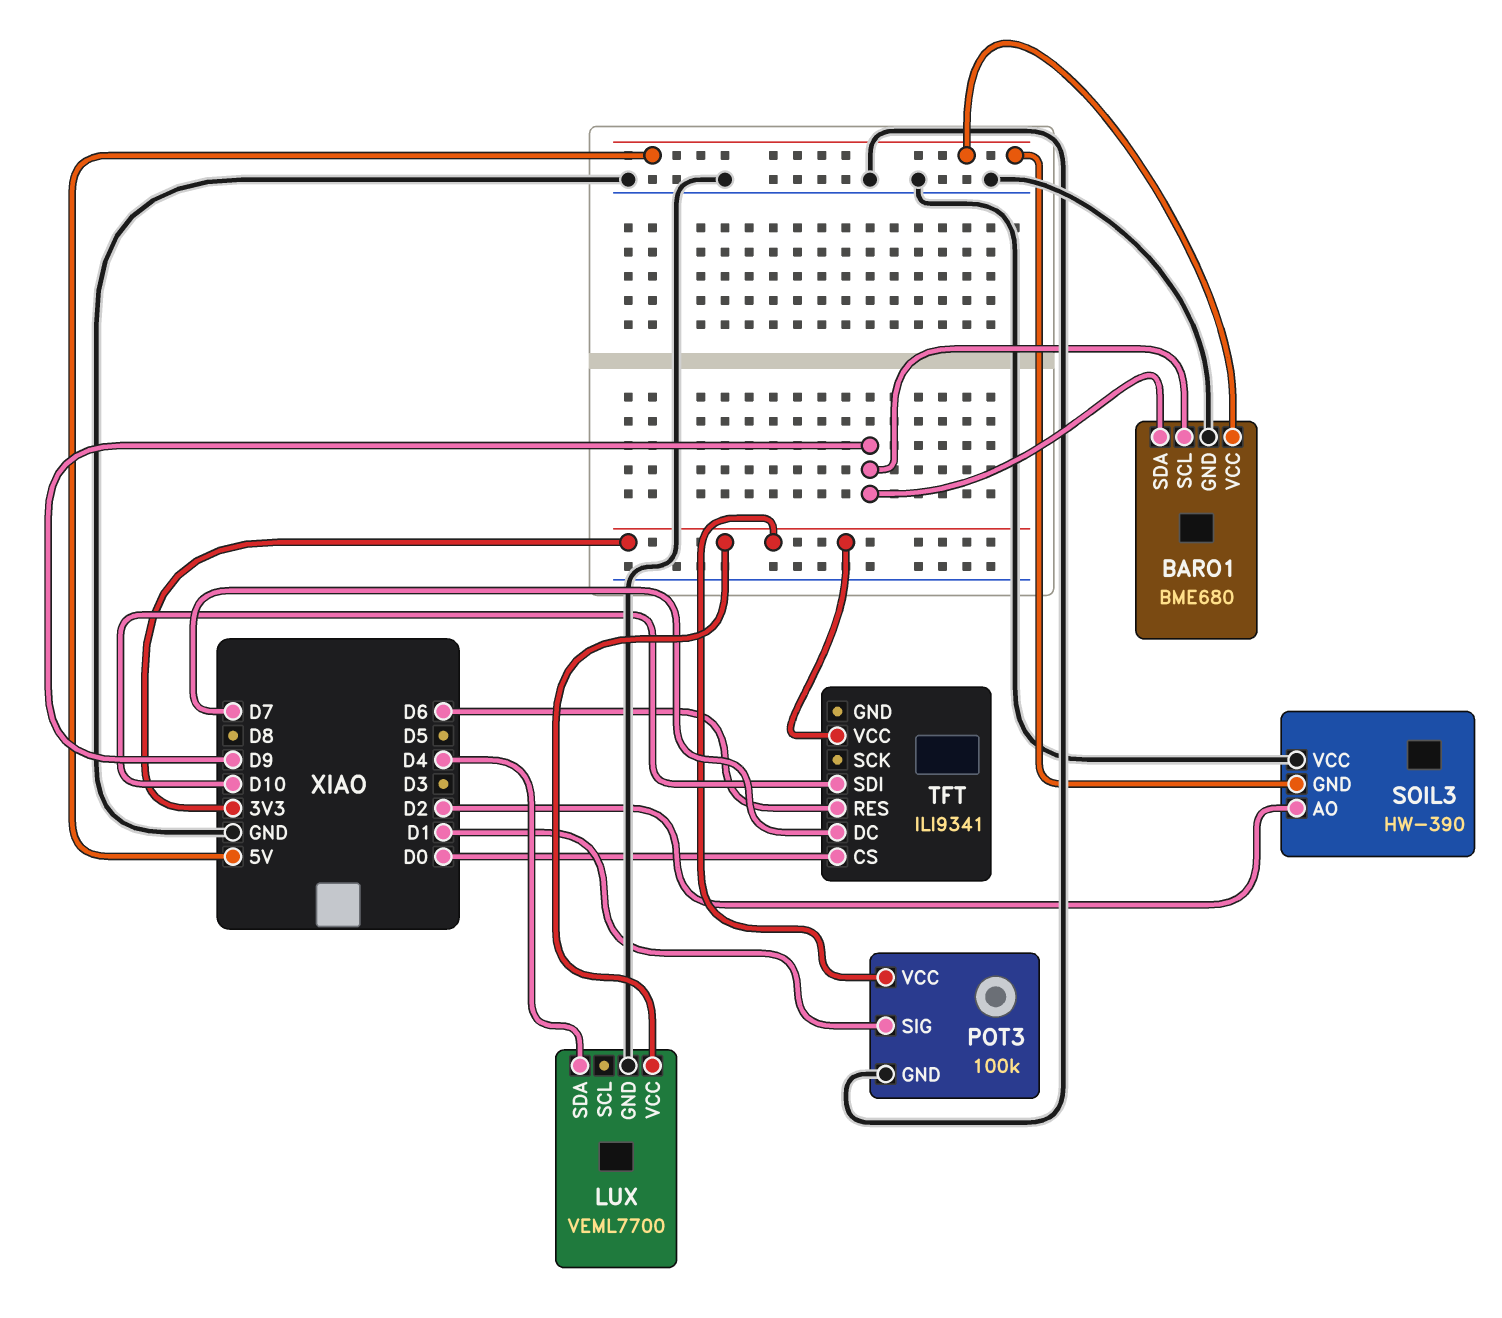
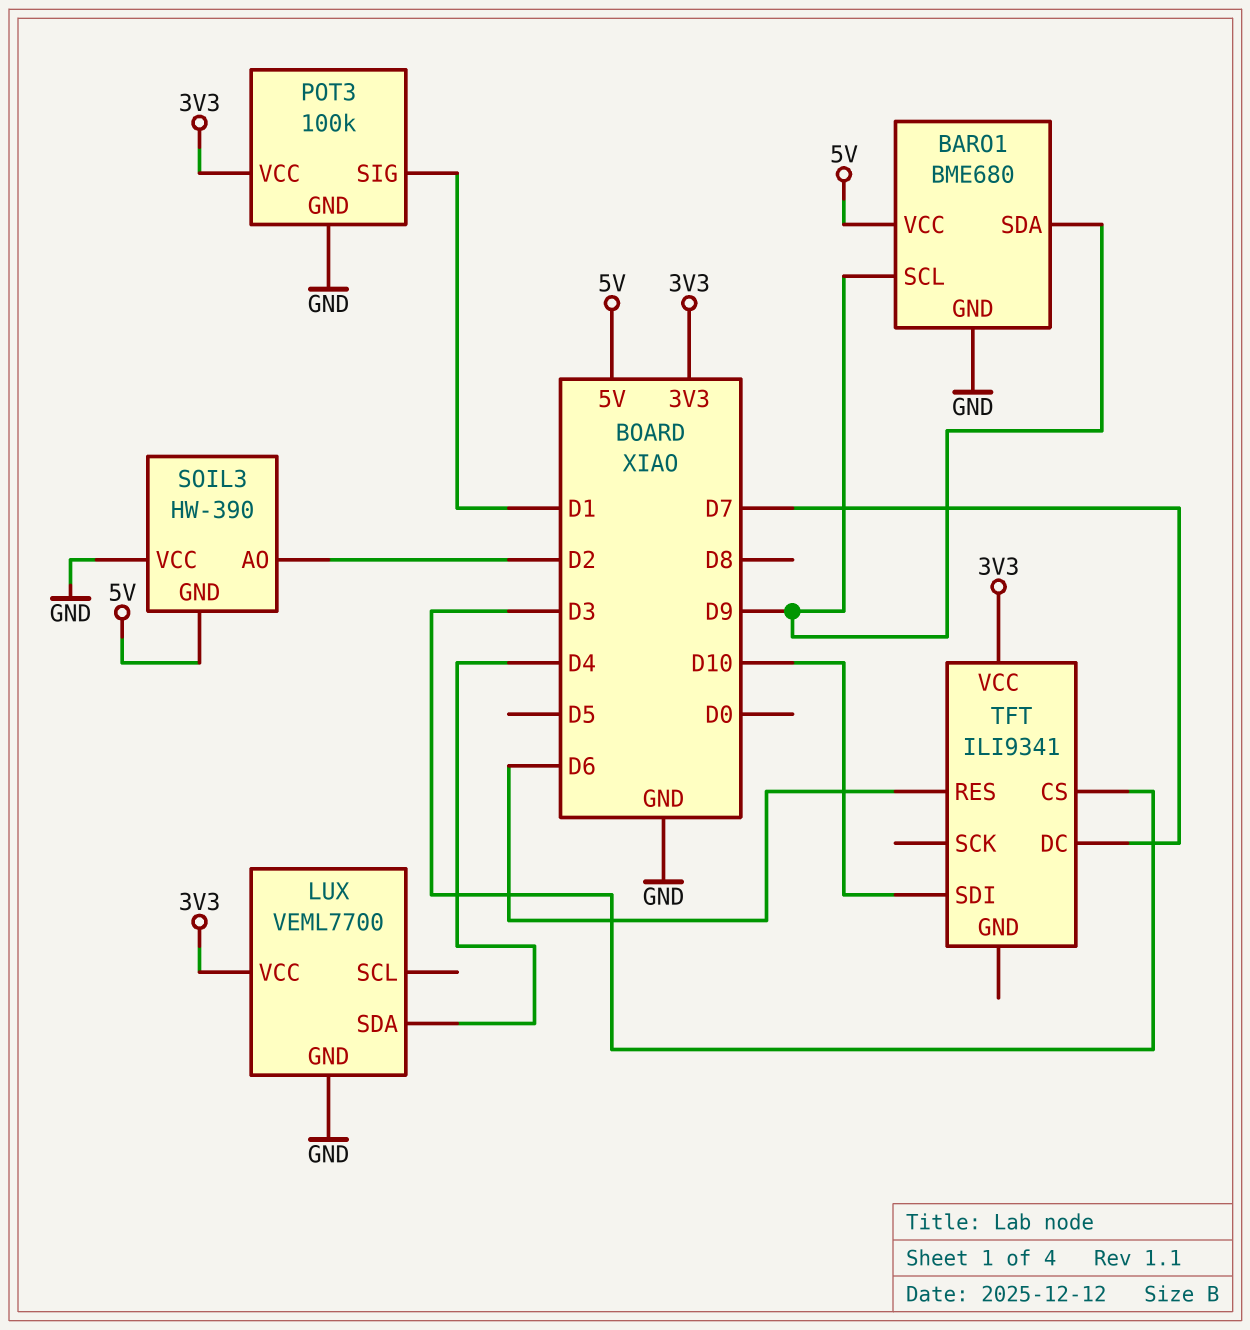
TFT pin CS: D0 -> D3

